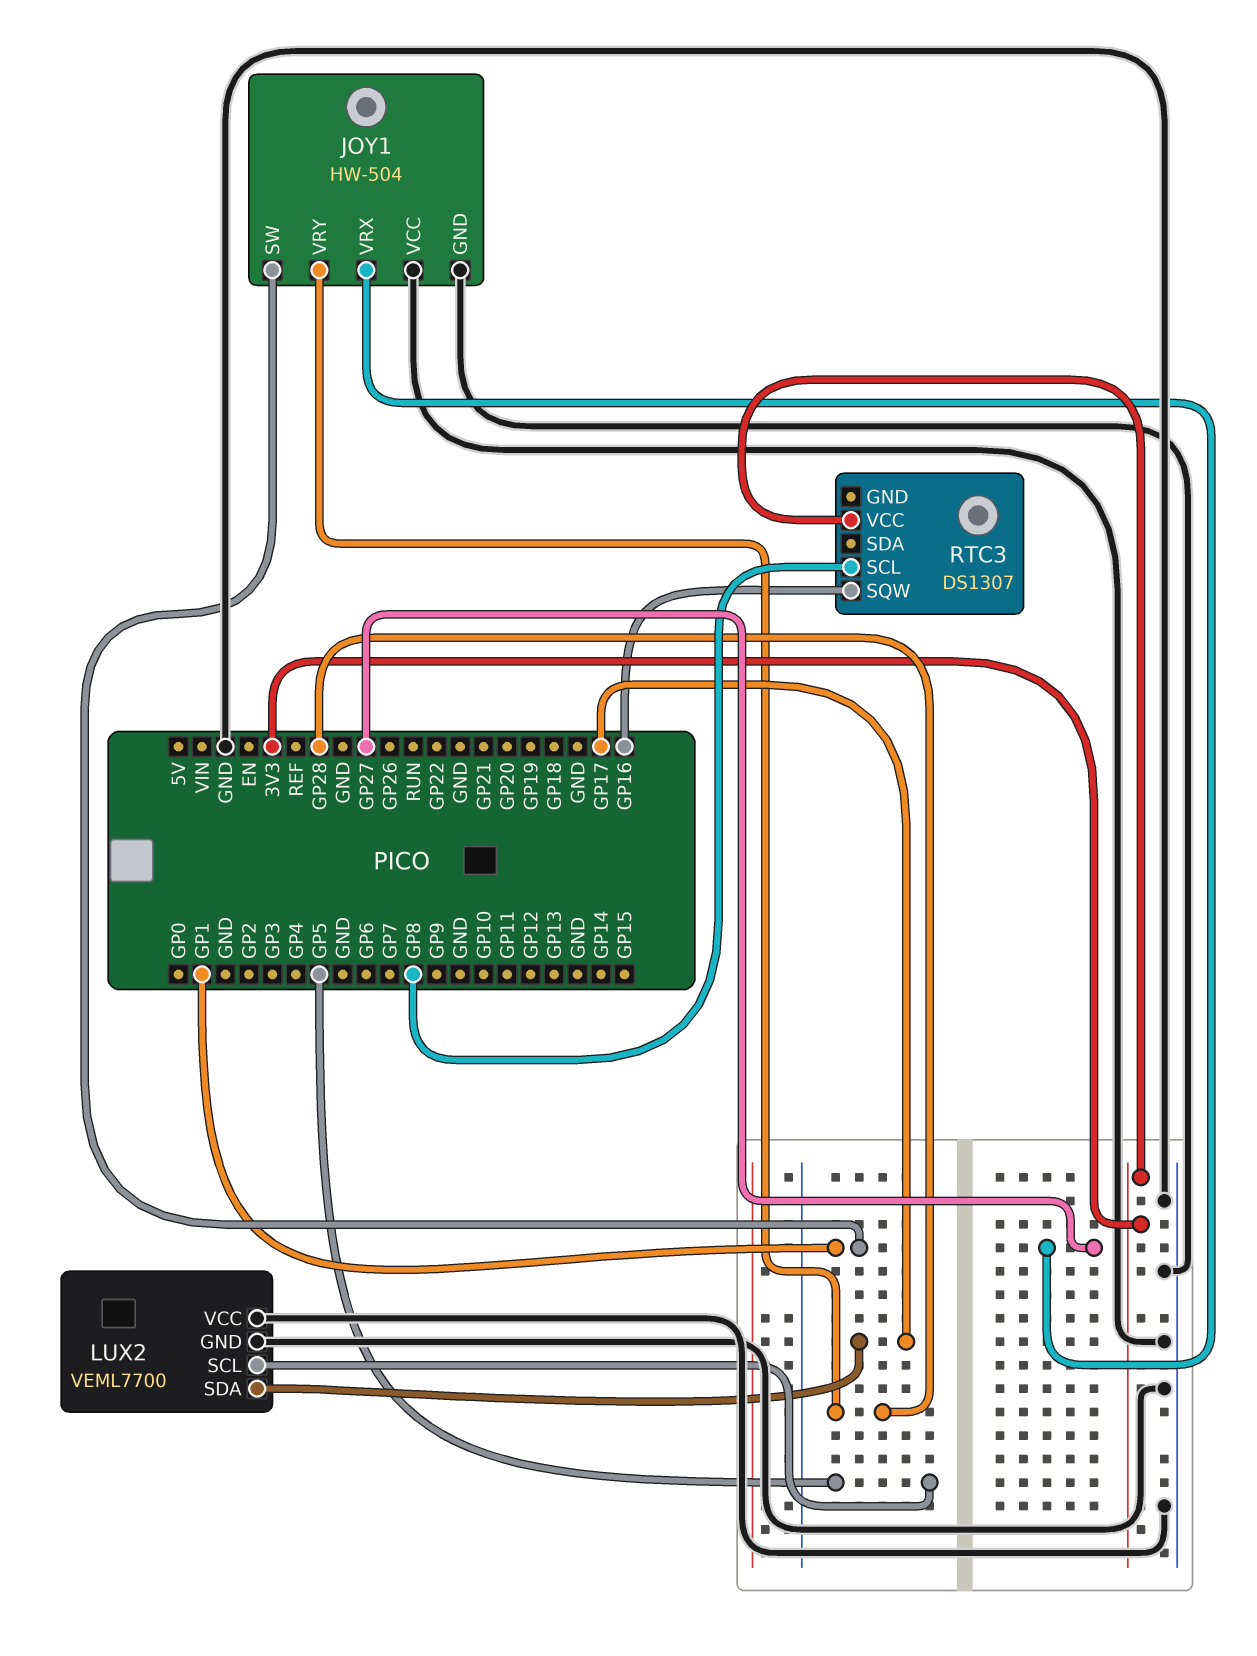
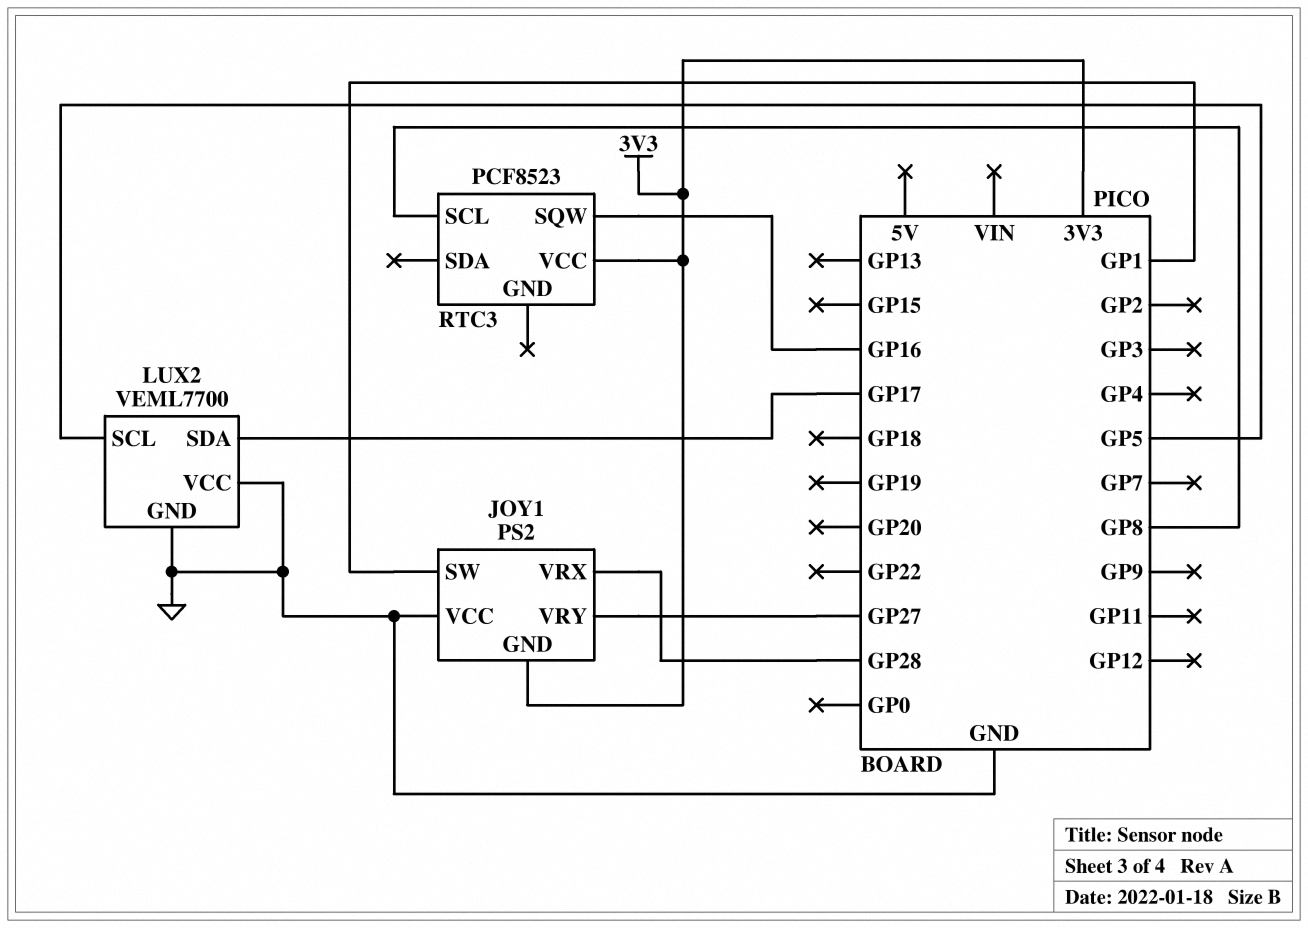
JOY1: HW-504 -> PS2
JOY1 pin GND: GND -> 3V3
JOY1 pin VRX: GP27 -> GP28
JOY1 pin VRY: GP28 -> GP27
RTC3: DS1307 -> PCF8523

